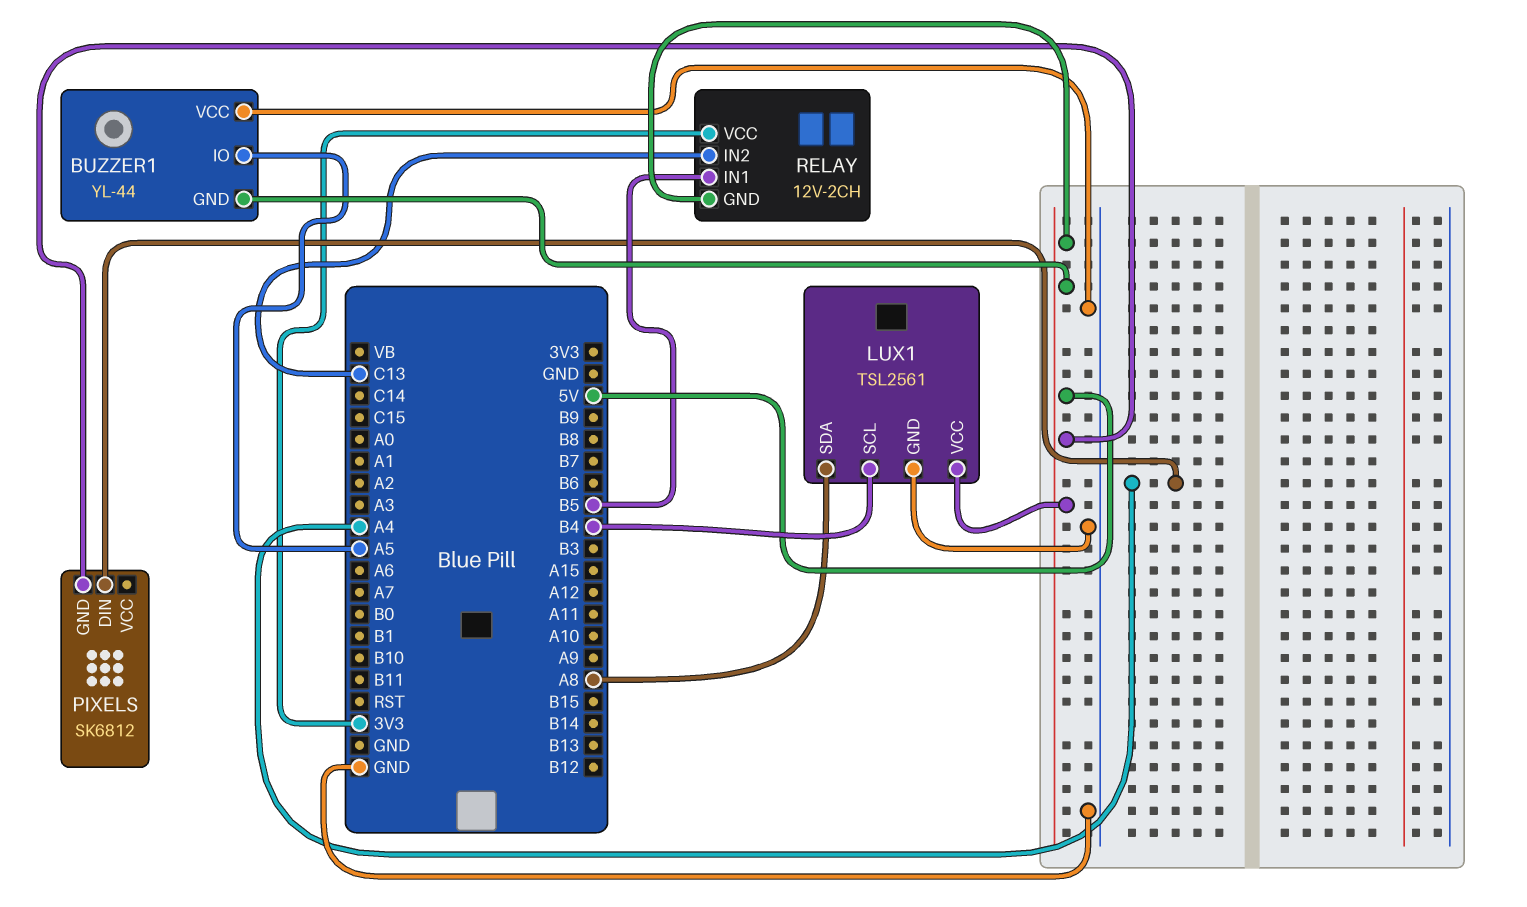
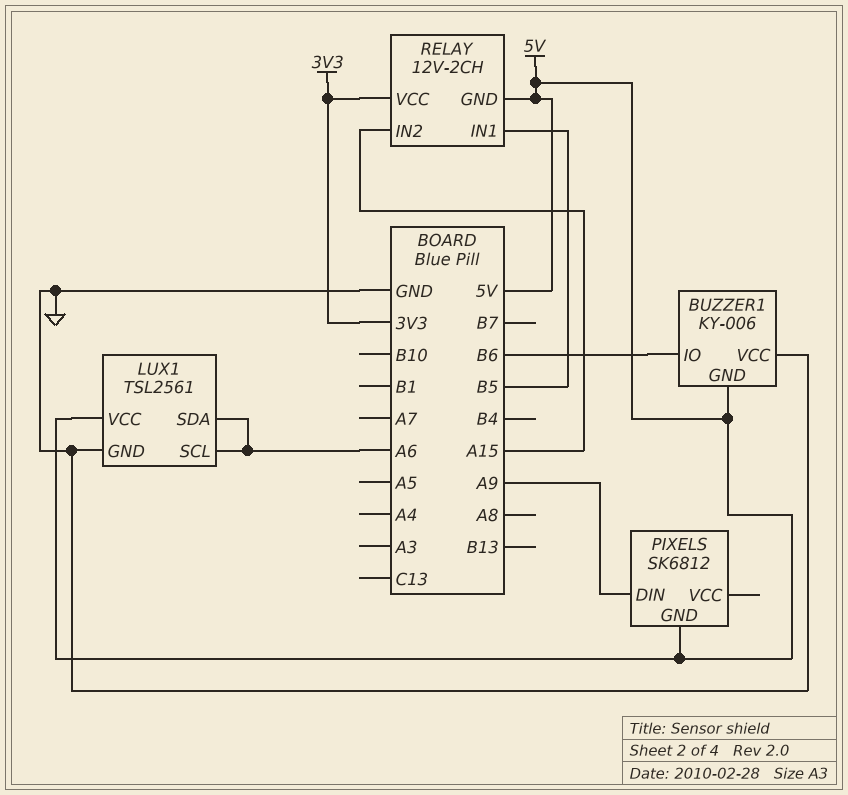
BUZZER1: YL-44 -> KY-006
BUZZER1 pin IO: A5 -> B6
LUX1 pin SCL: B4 -> A6
LUX1 pin SDA: A8 -> A6
PIXELS pin DIN: A4 -> A9
RELAY pin IN2: C13 -> A15

